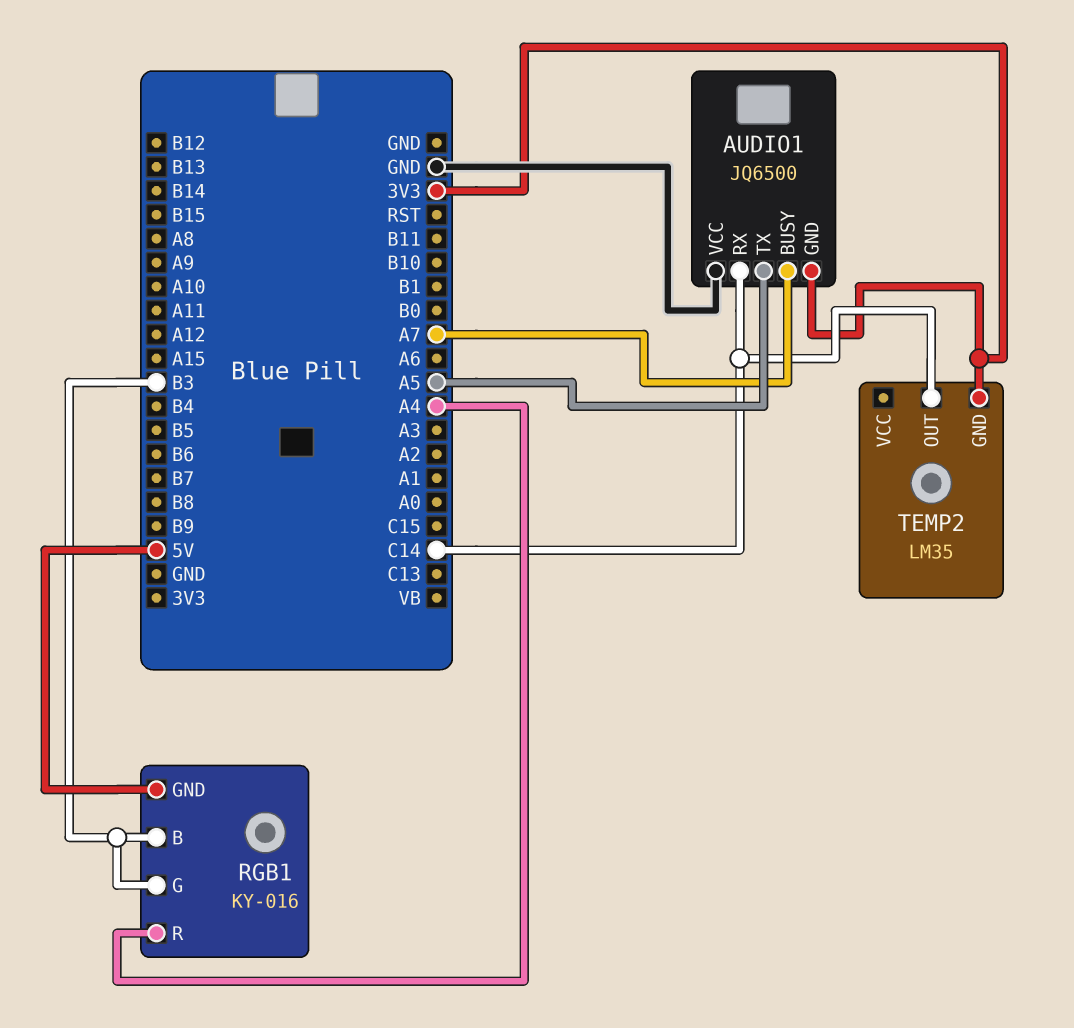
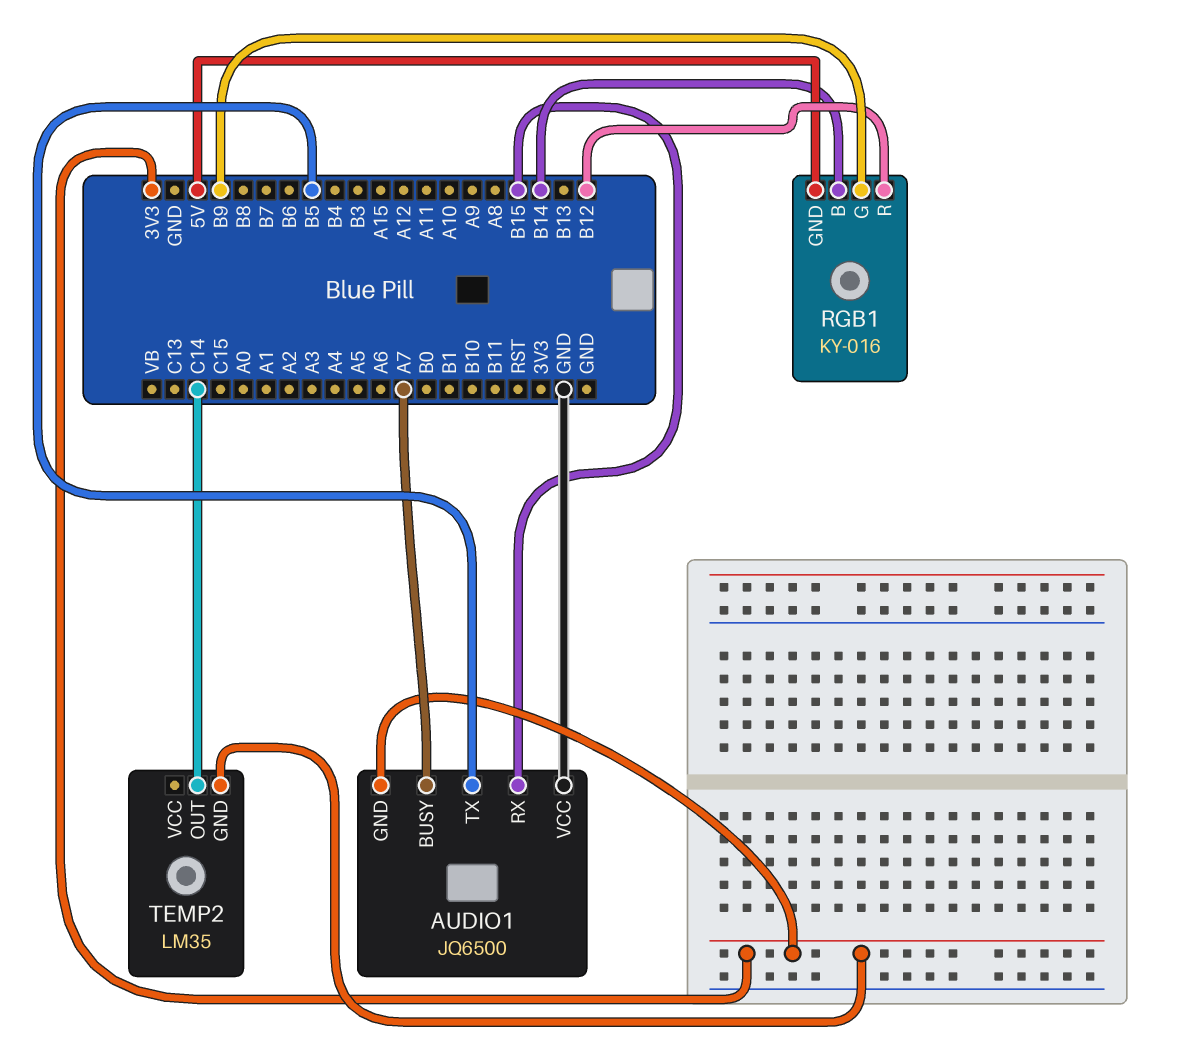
AUDIO1 pin RX: C14 -> B15
AUDIO1 pin TX: A5 -> B5
RGB1 pin B: B3 -> B14
RGB1 pin G: B3 -> B9
RGB1 pin R: A4 -> B12

